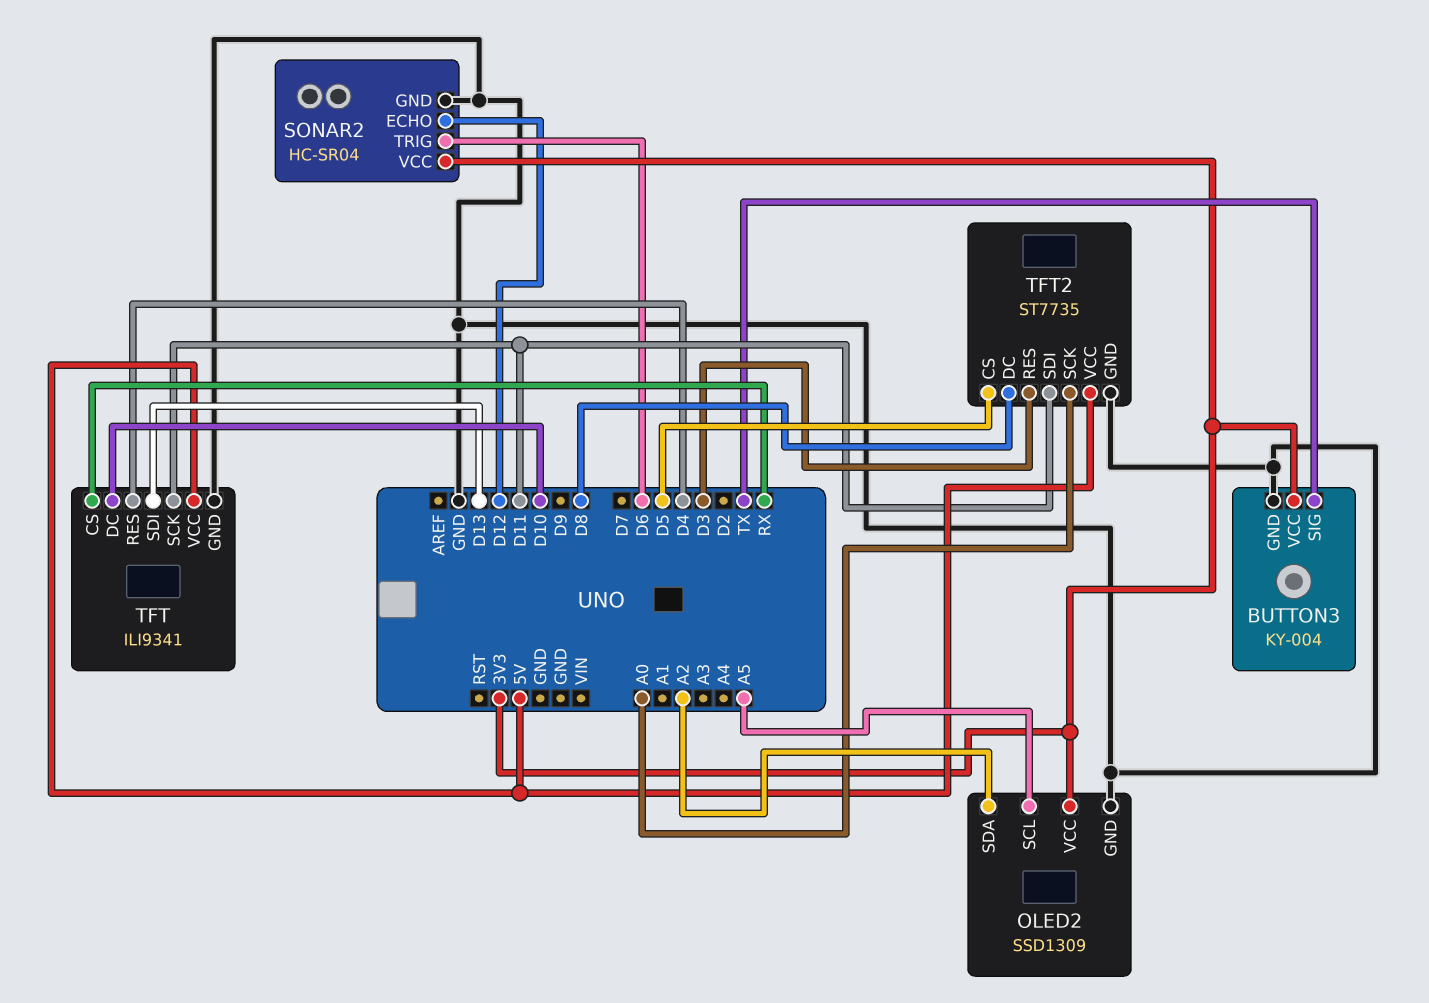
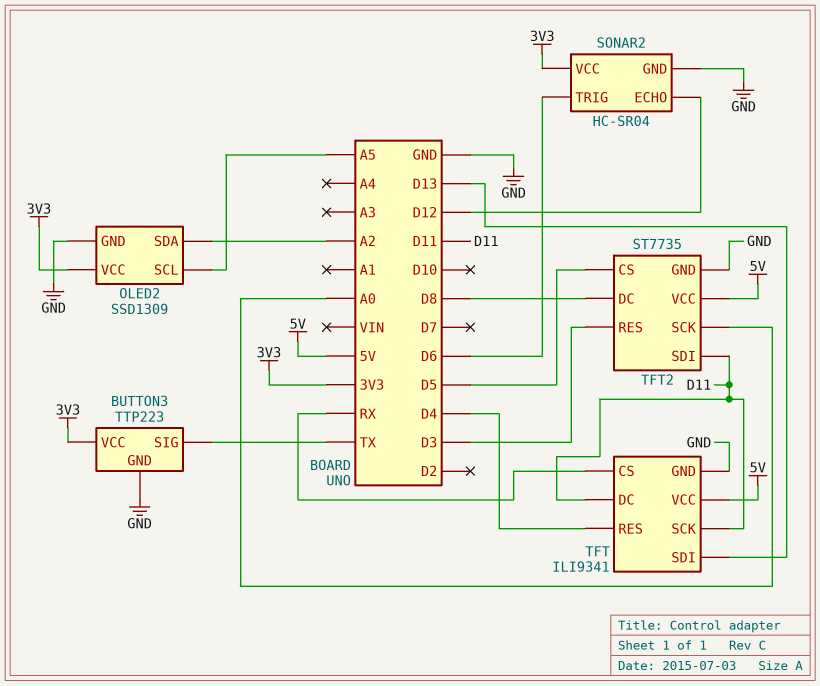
BUTTON3: KY-004 -> TTP223
TFT pin DC: D10 -> D11

